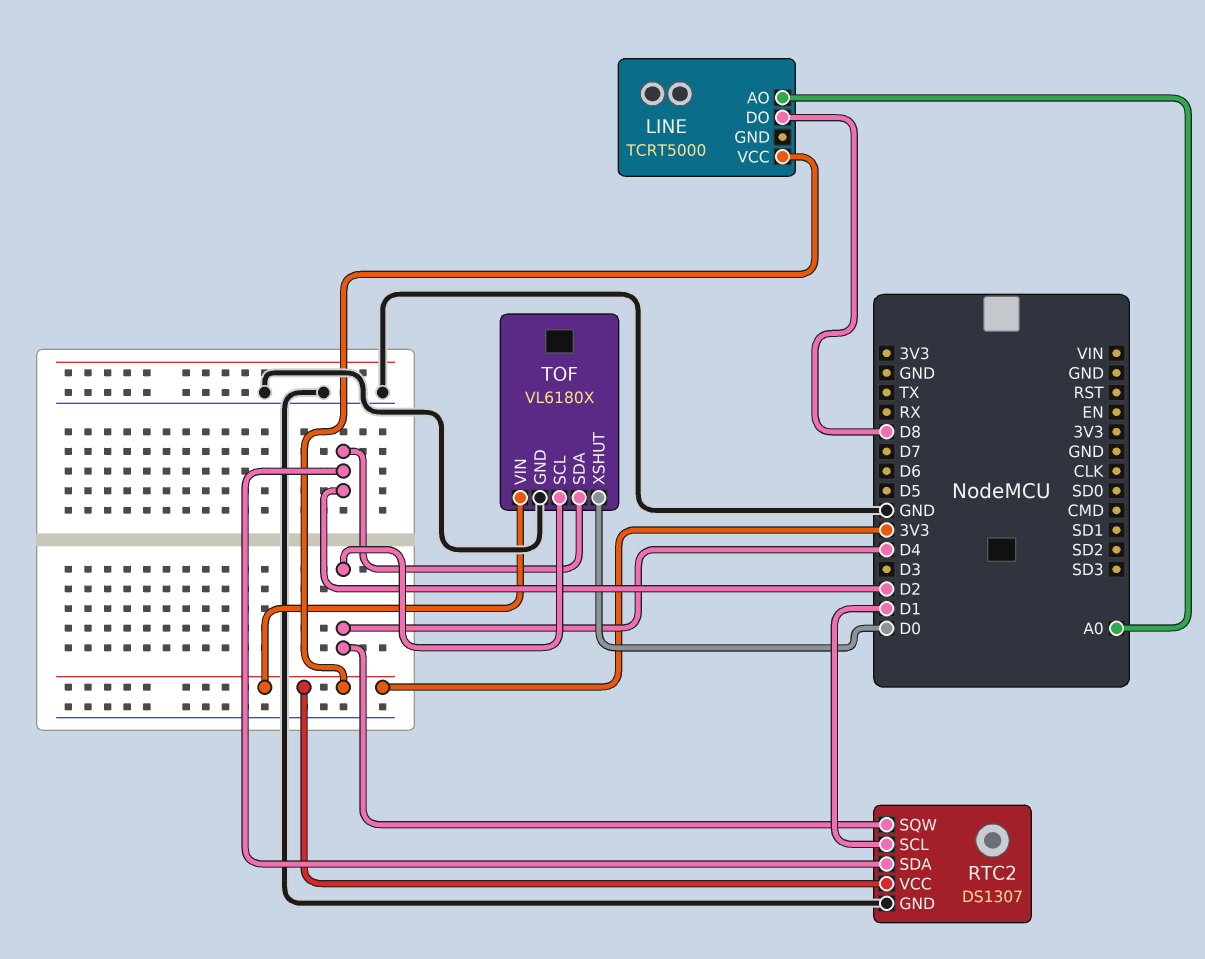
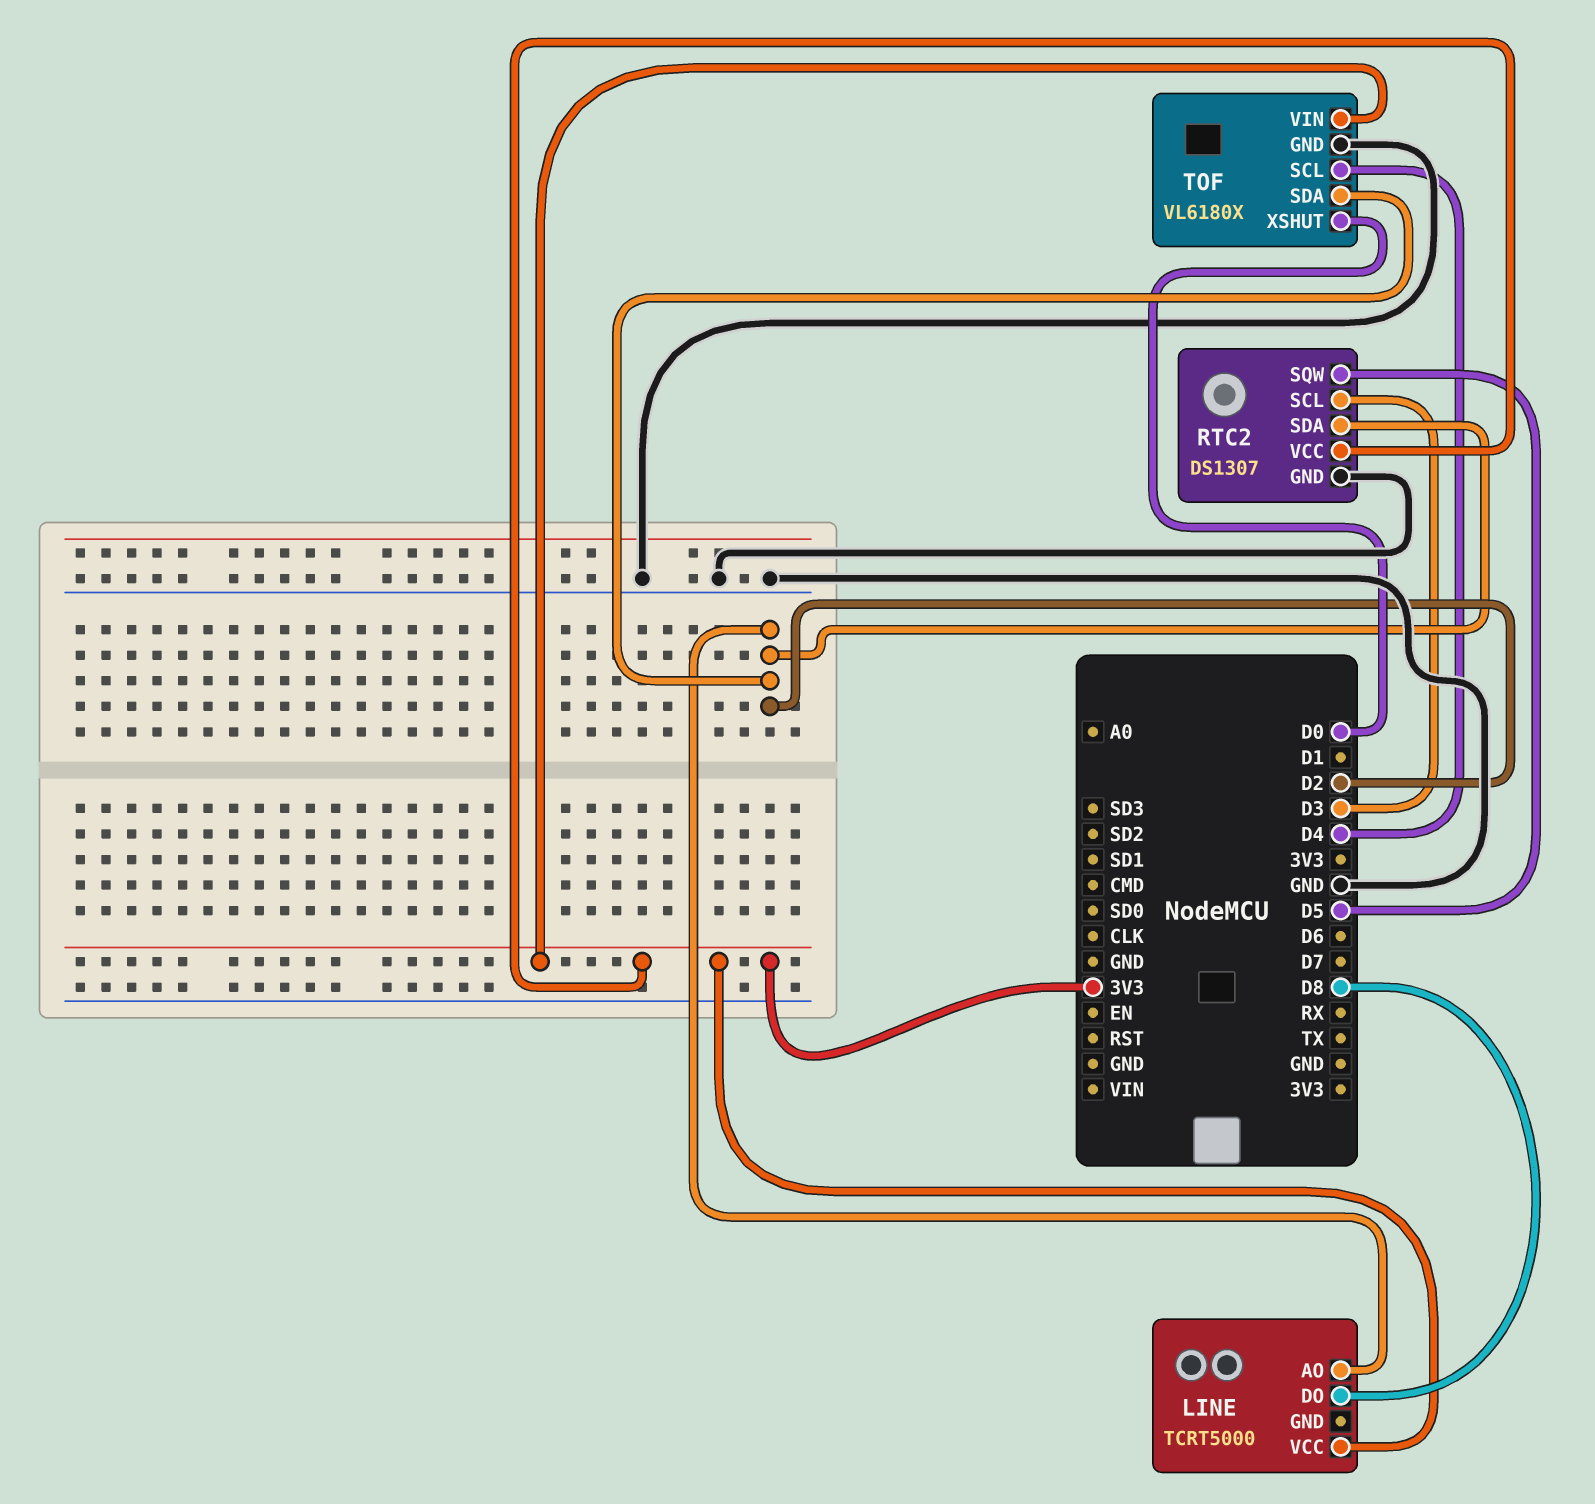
LINE pin AO: A0 -> D2
RTC2 pin SCL: D1 -> D3
RTC2 pin SQW: D4 -> D5

